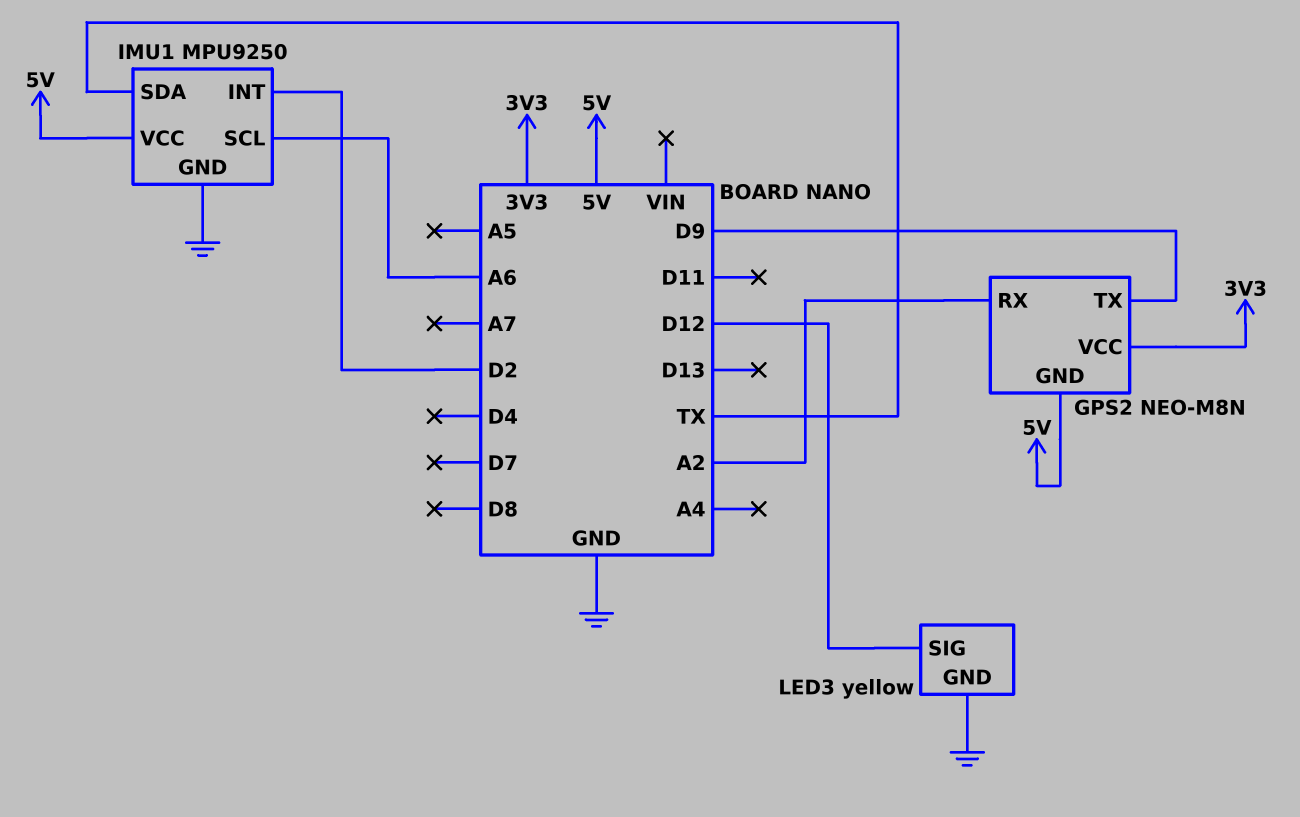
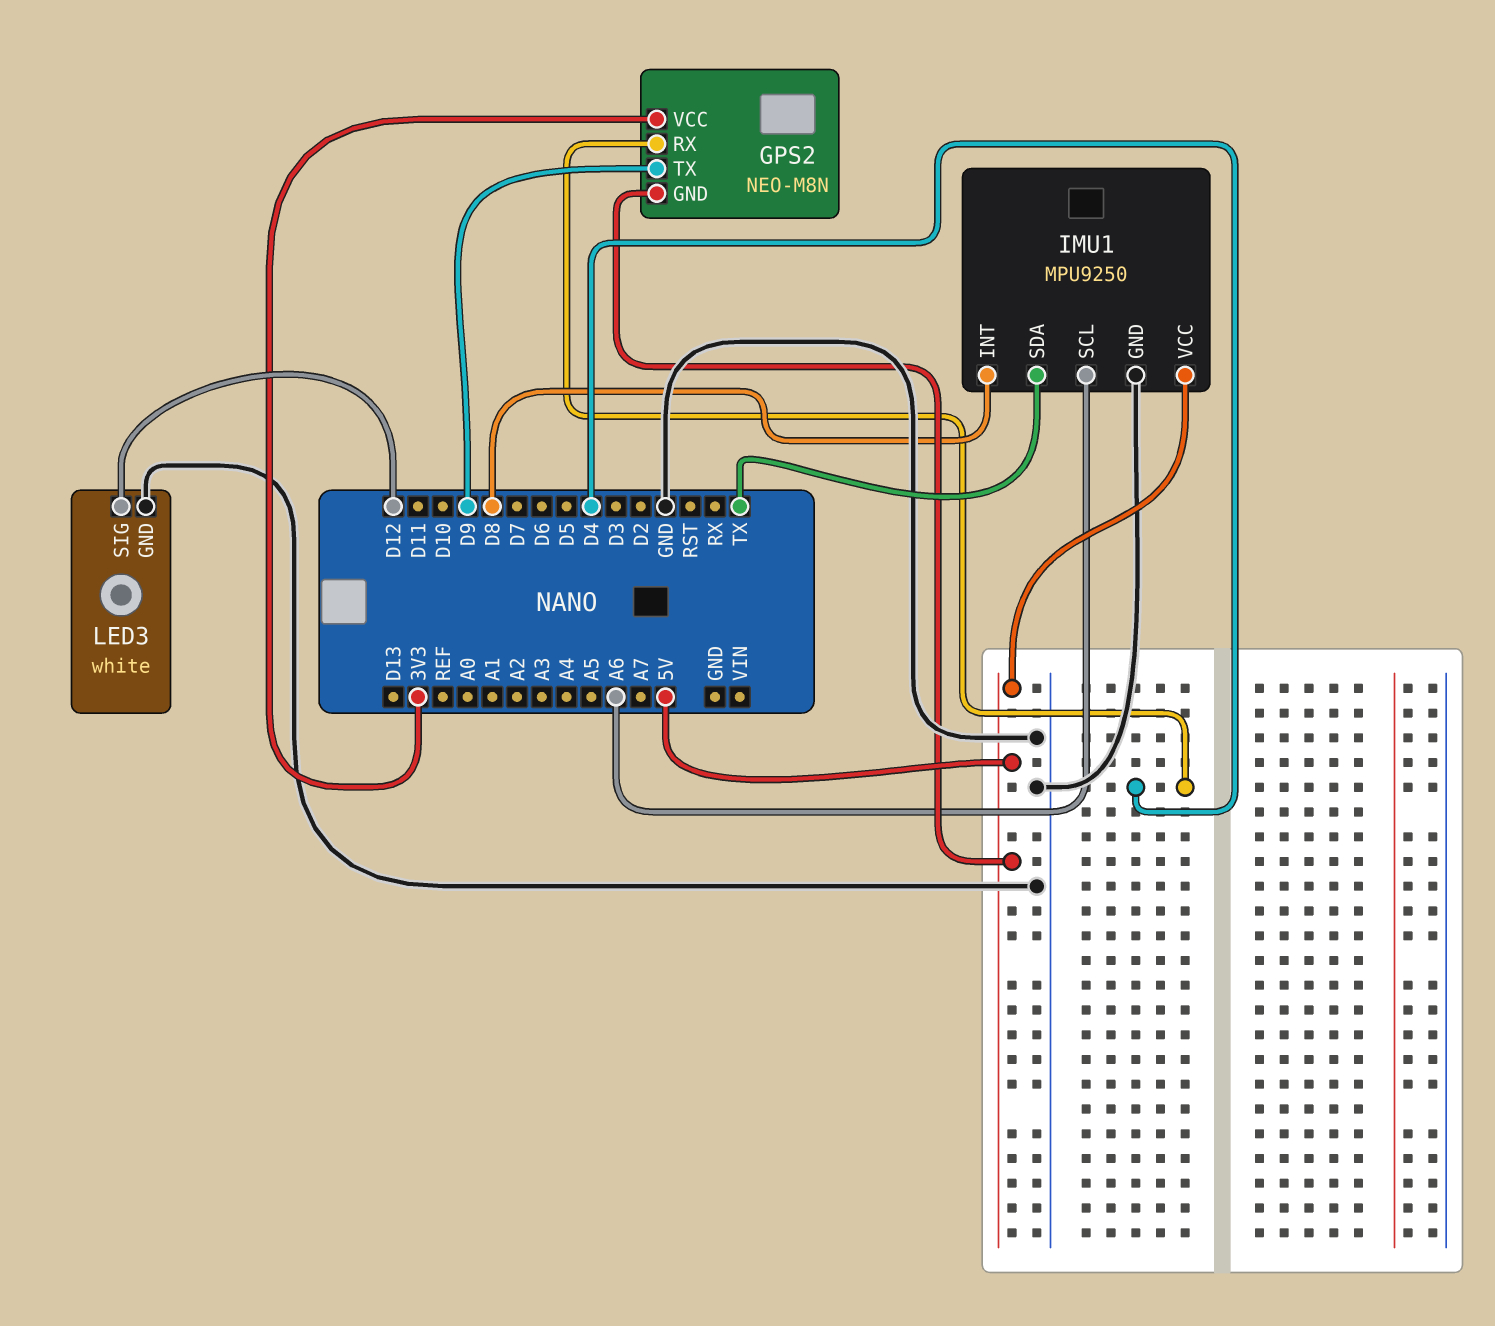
GPS2 pin RX: A2 -> D4
IMU1 pin INT: D2 -> D8
LED3: yellow -> white

